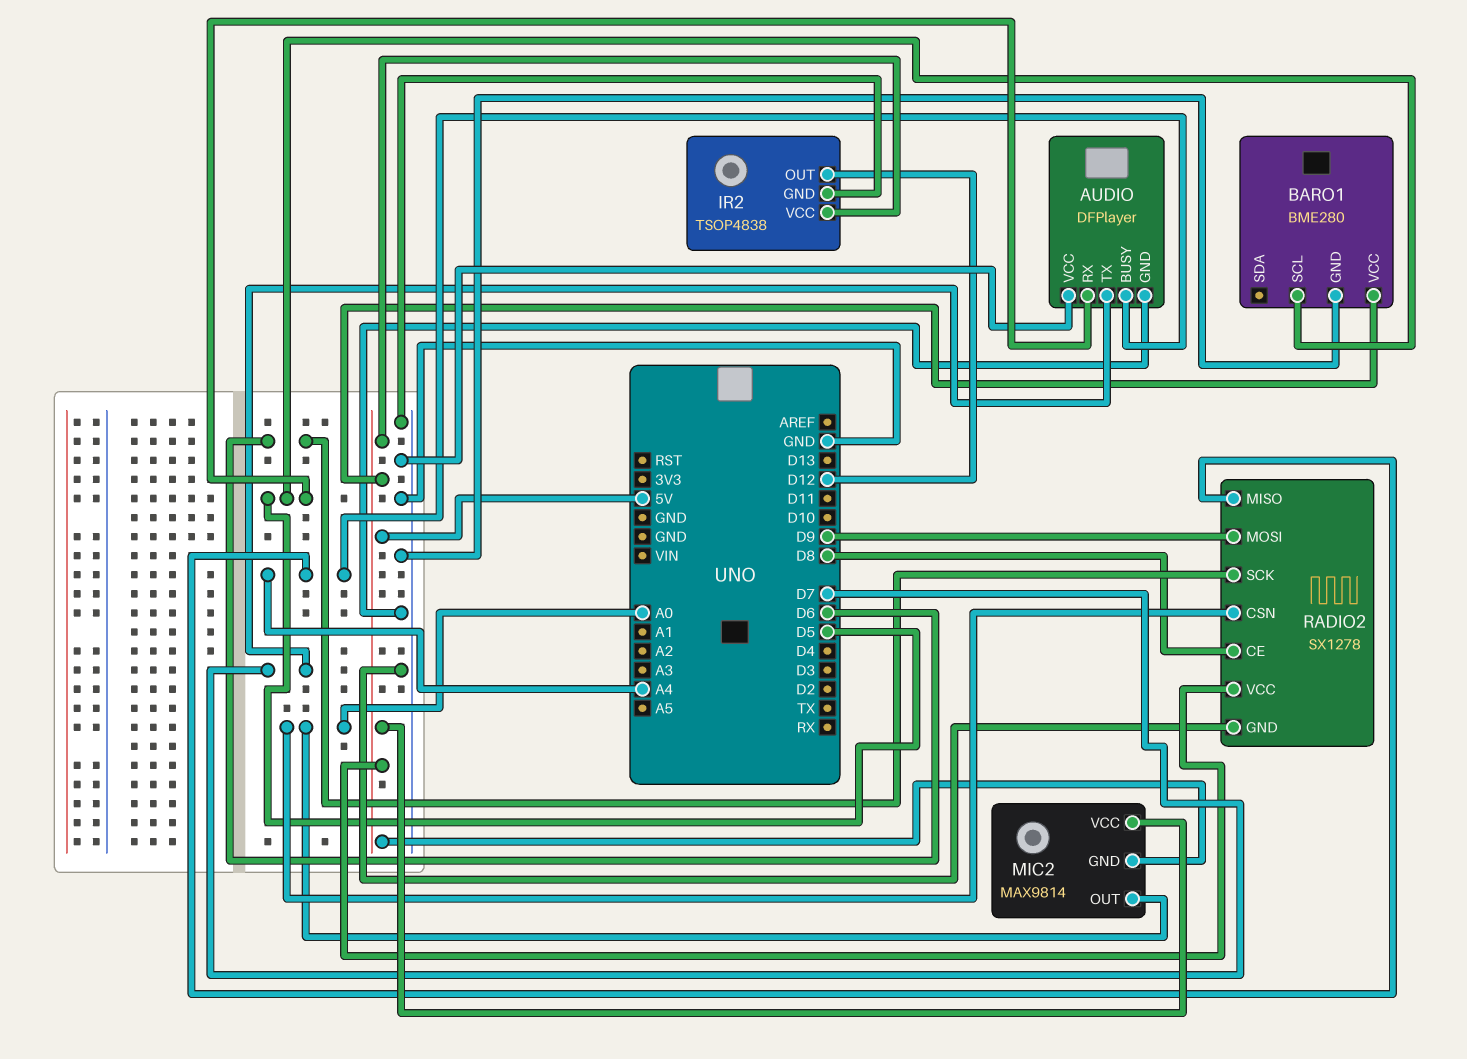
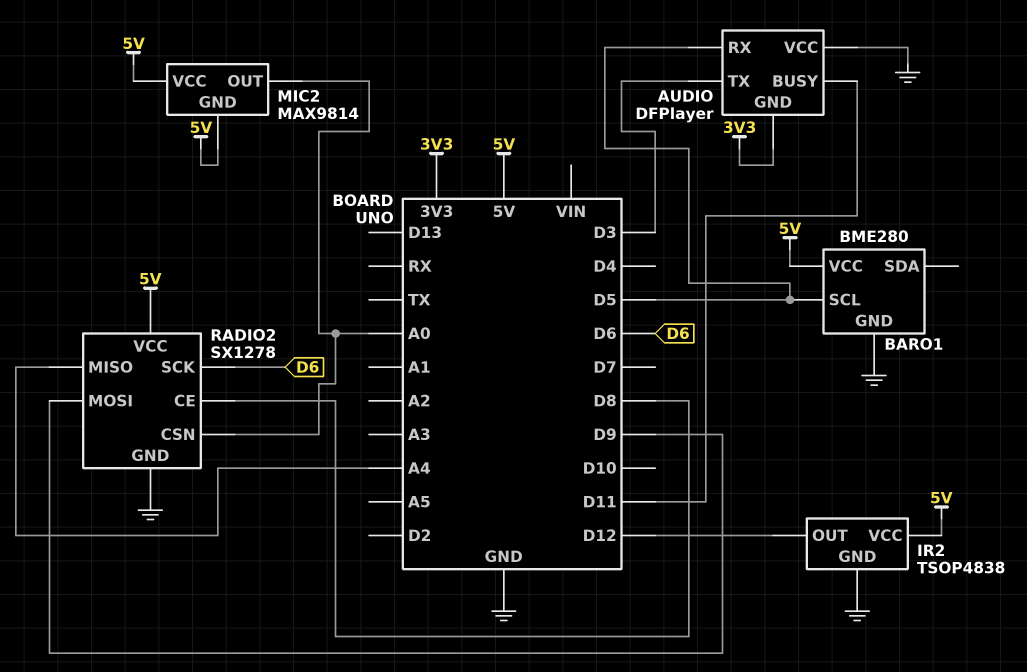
AUDIO pin BUSY: A4 -> D11
AUDIO pin GND: GND -> 3V3
AUDIO pin TX: D7 -> D3

